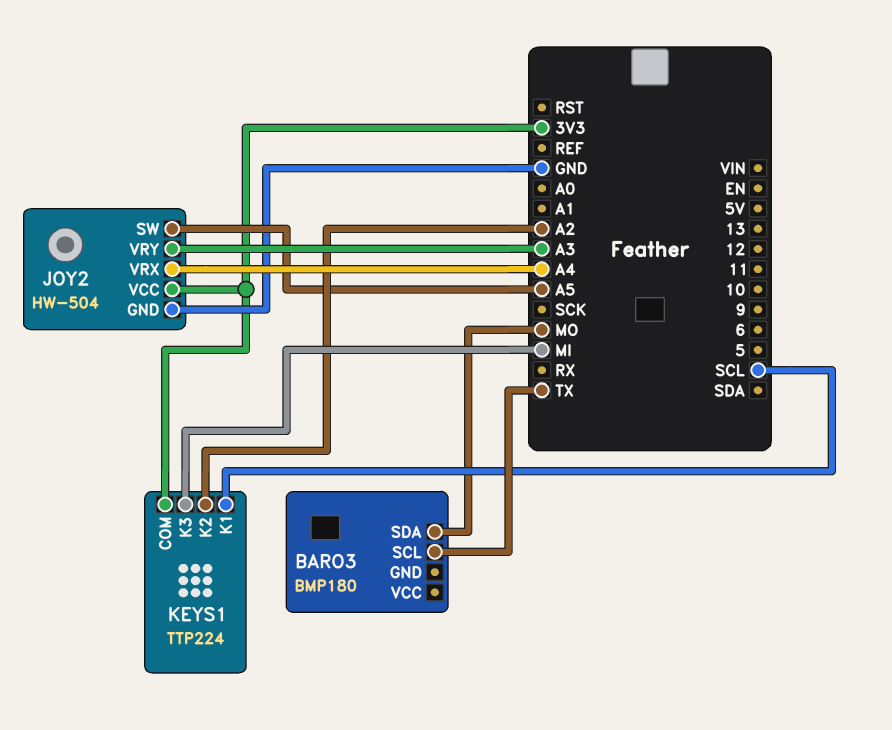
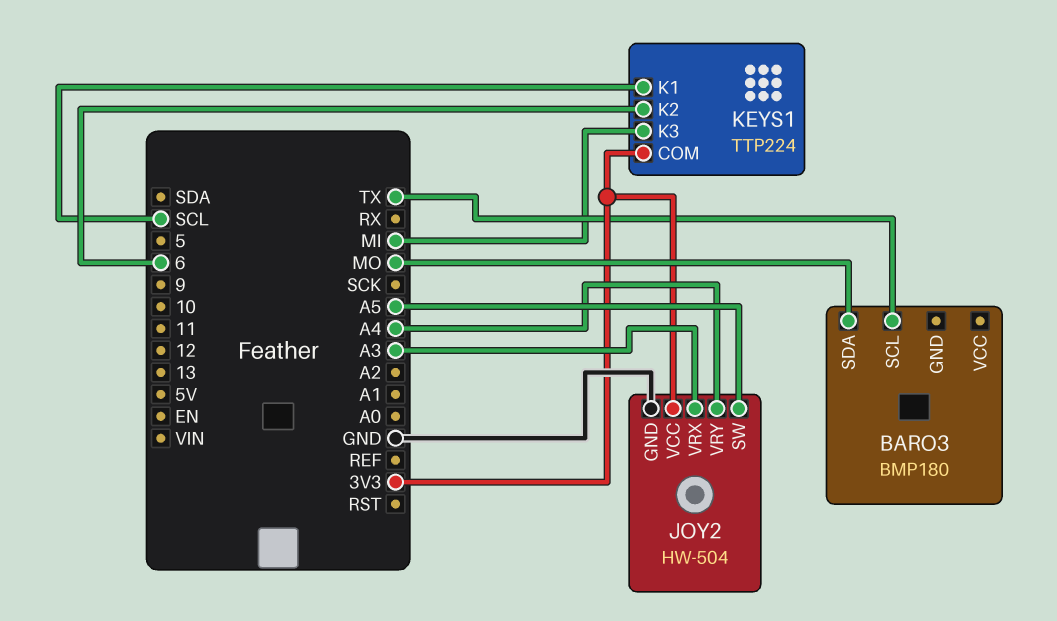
JOY2 pin VRX: A4 -> A3
JOY2 pin VRY: A3 -> A4
KEYS1 pin K2: A2 -> 6

